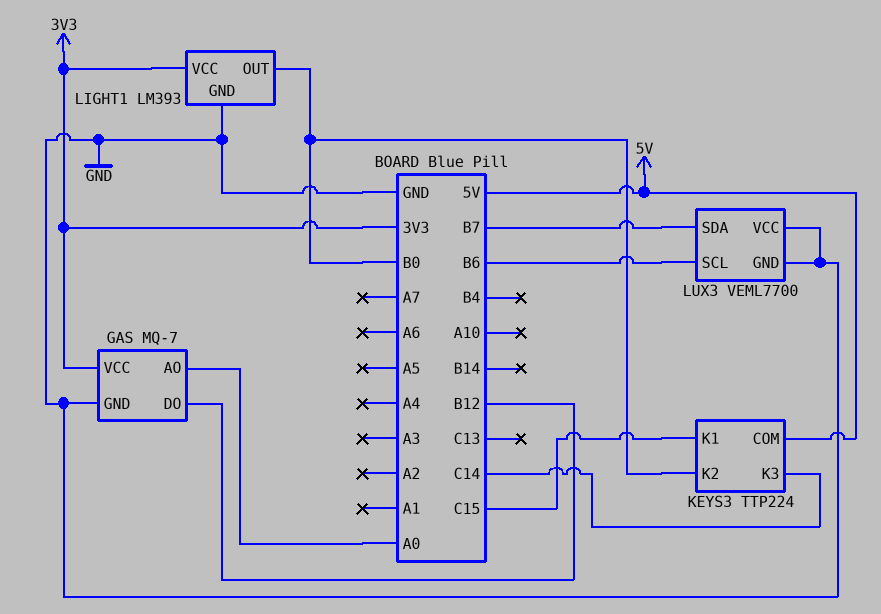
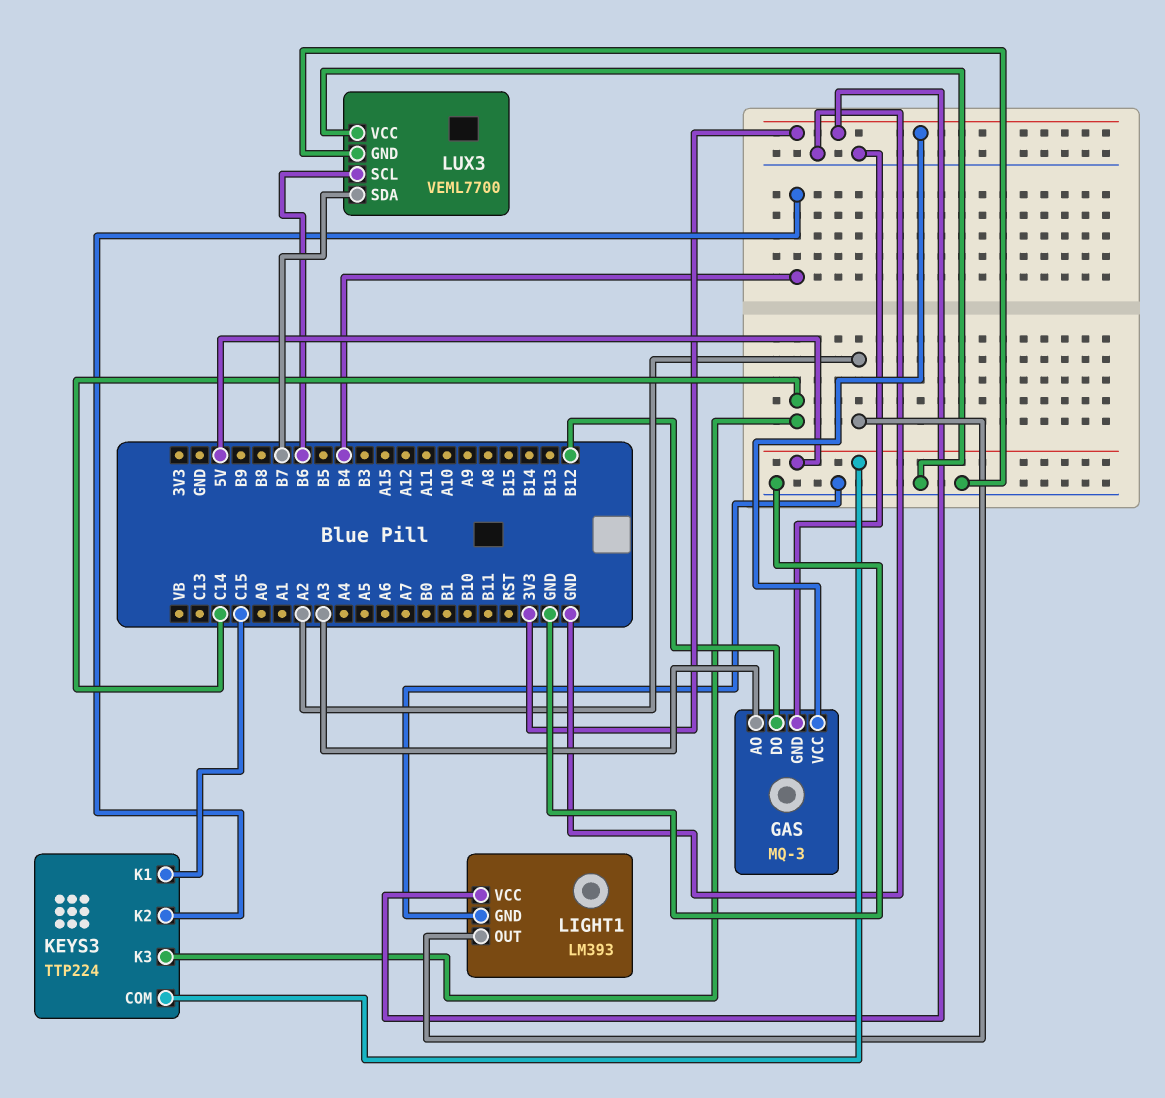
GAS: MQ-7 -> MQ-3
GAS pin AO: A0 -> A3
KEYS3 pin K2: B0 -> B4
LIGHT1 pin OUT: B0 -> A2

